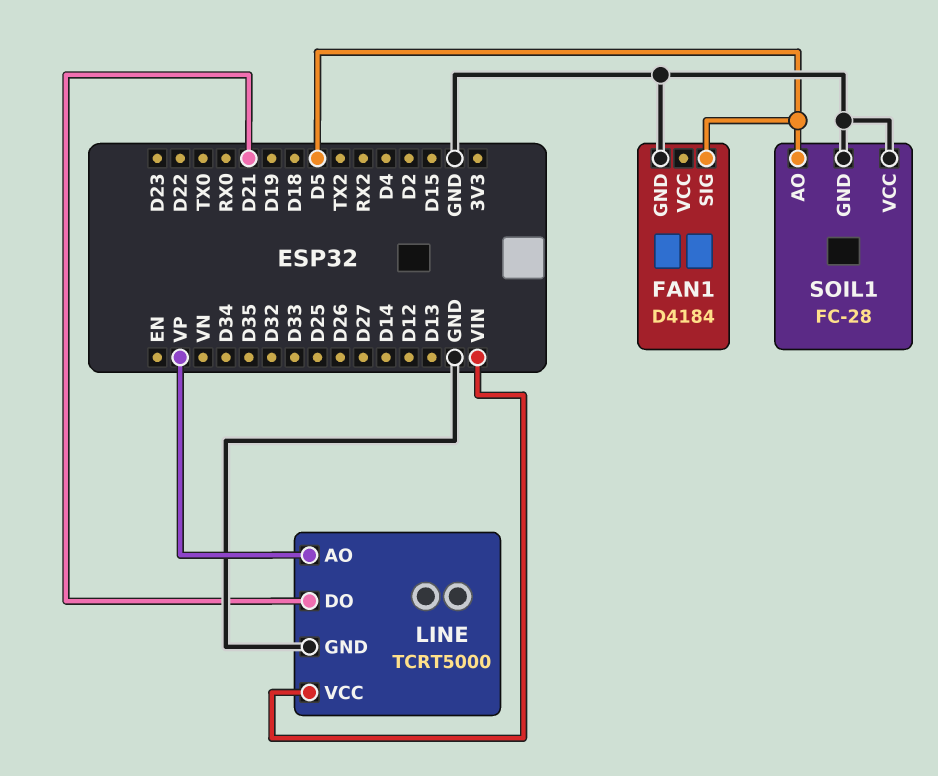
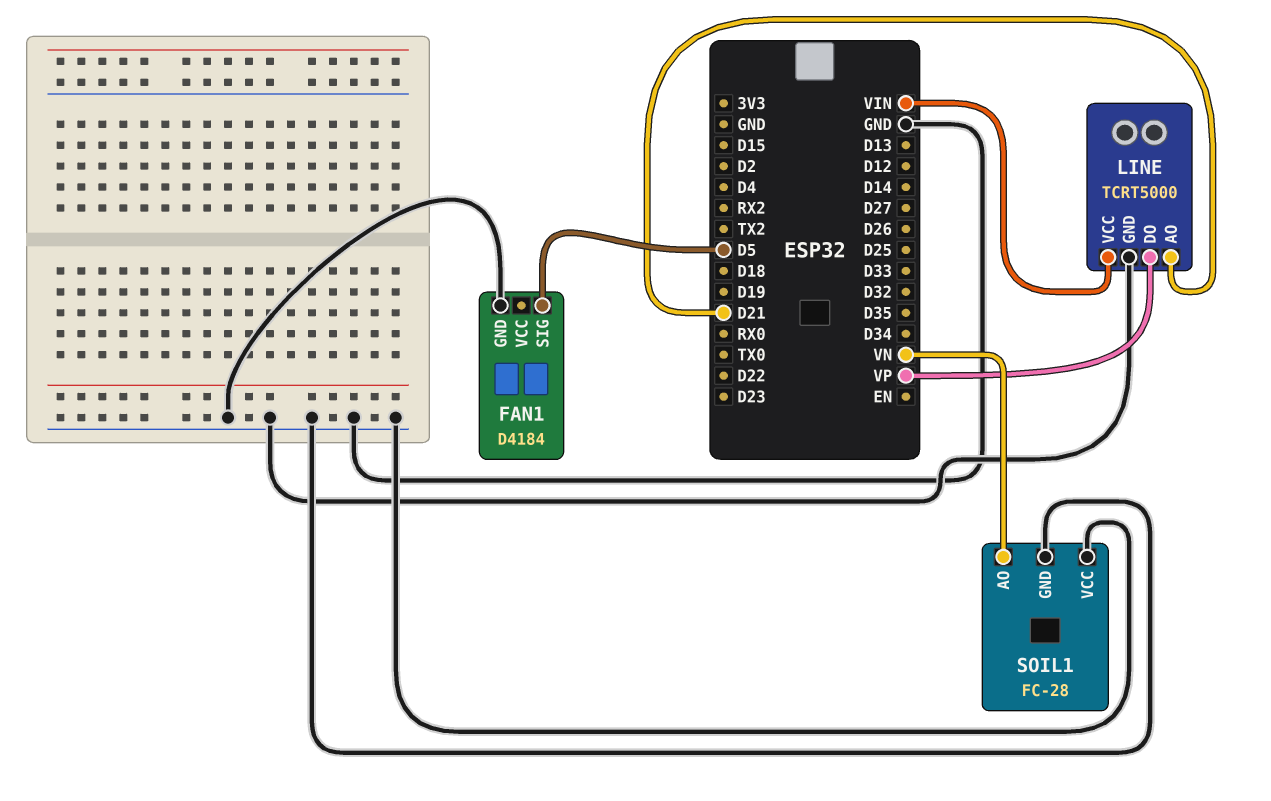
LINE pin AO: VP -> D21
LINE pin DO: D21 -> VP
SOIL1 pin AO: D5 -> VN

